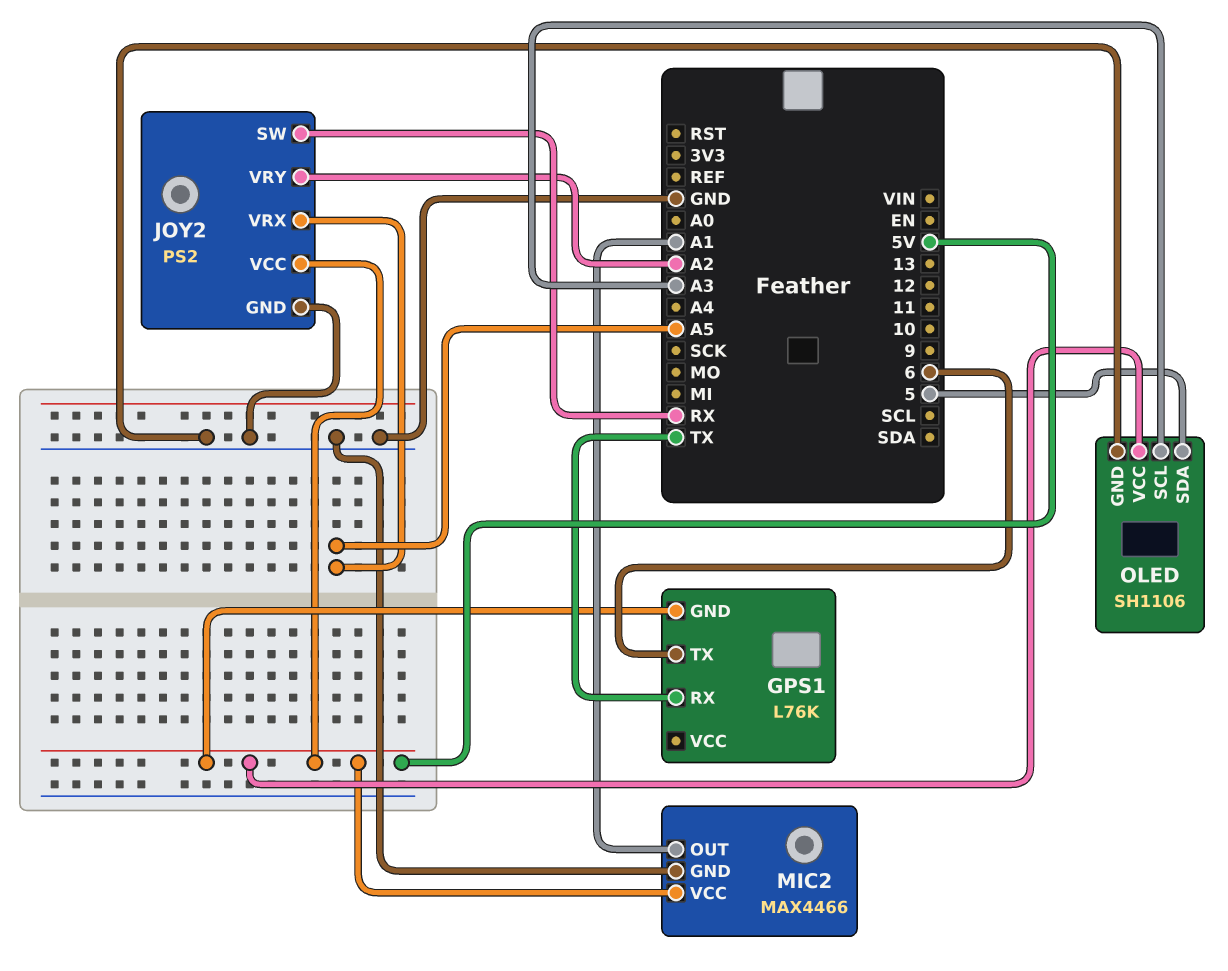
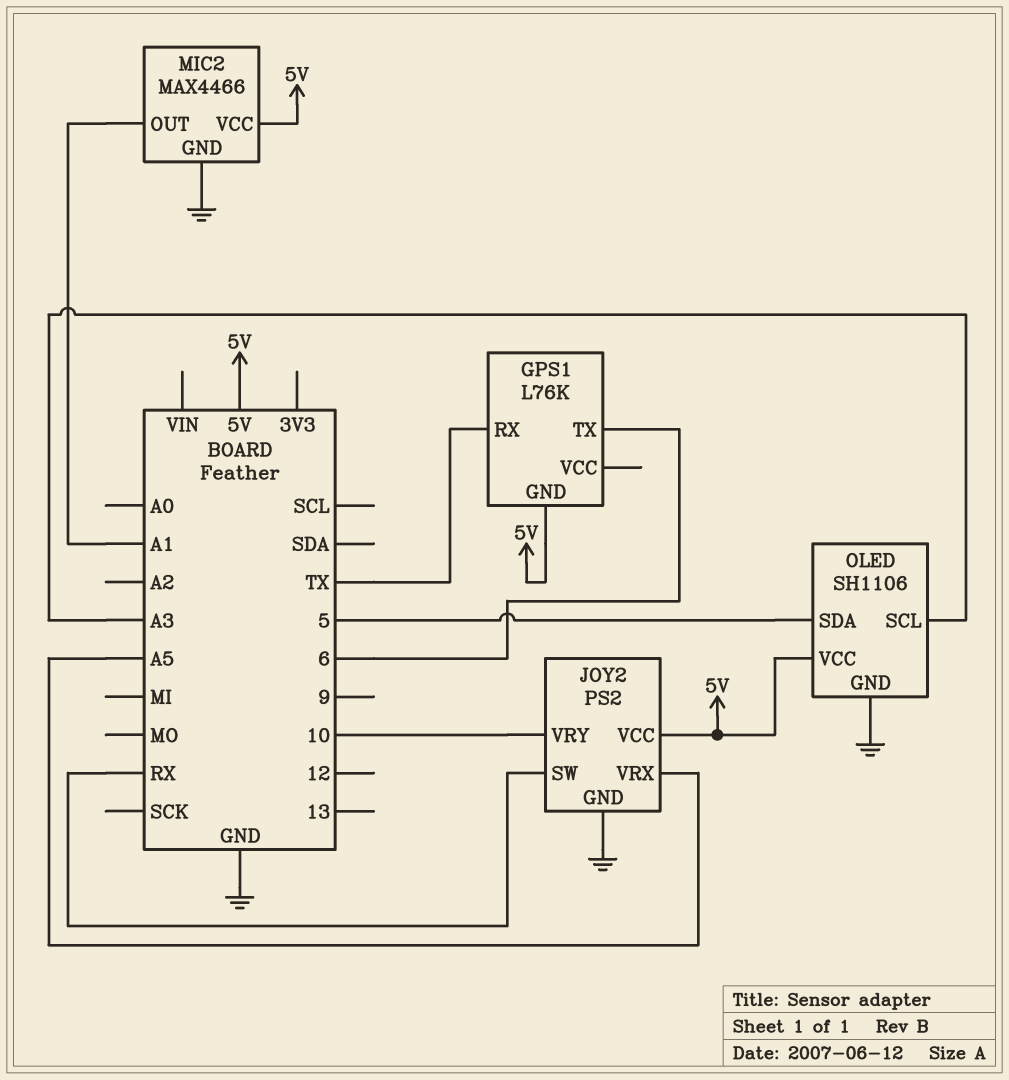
JOY2 pin VRY: A2 -> 10

